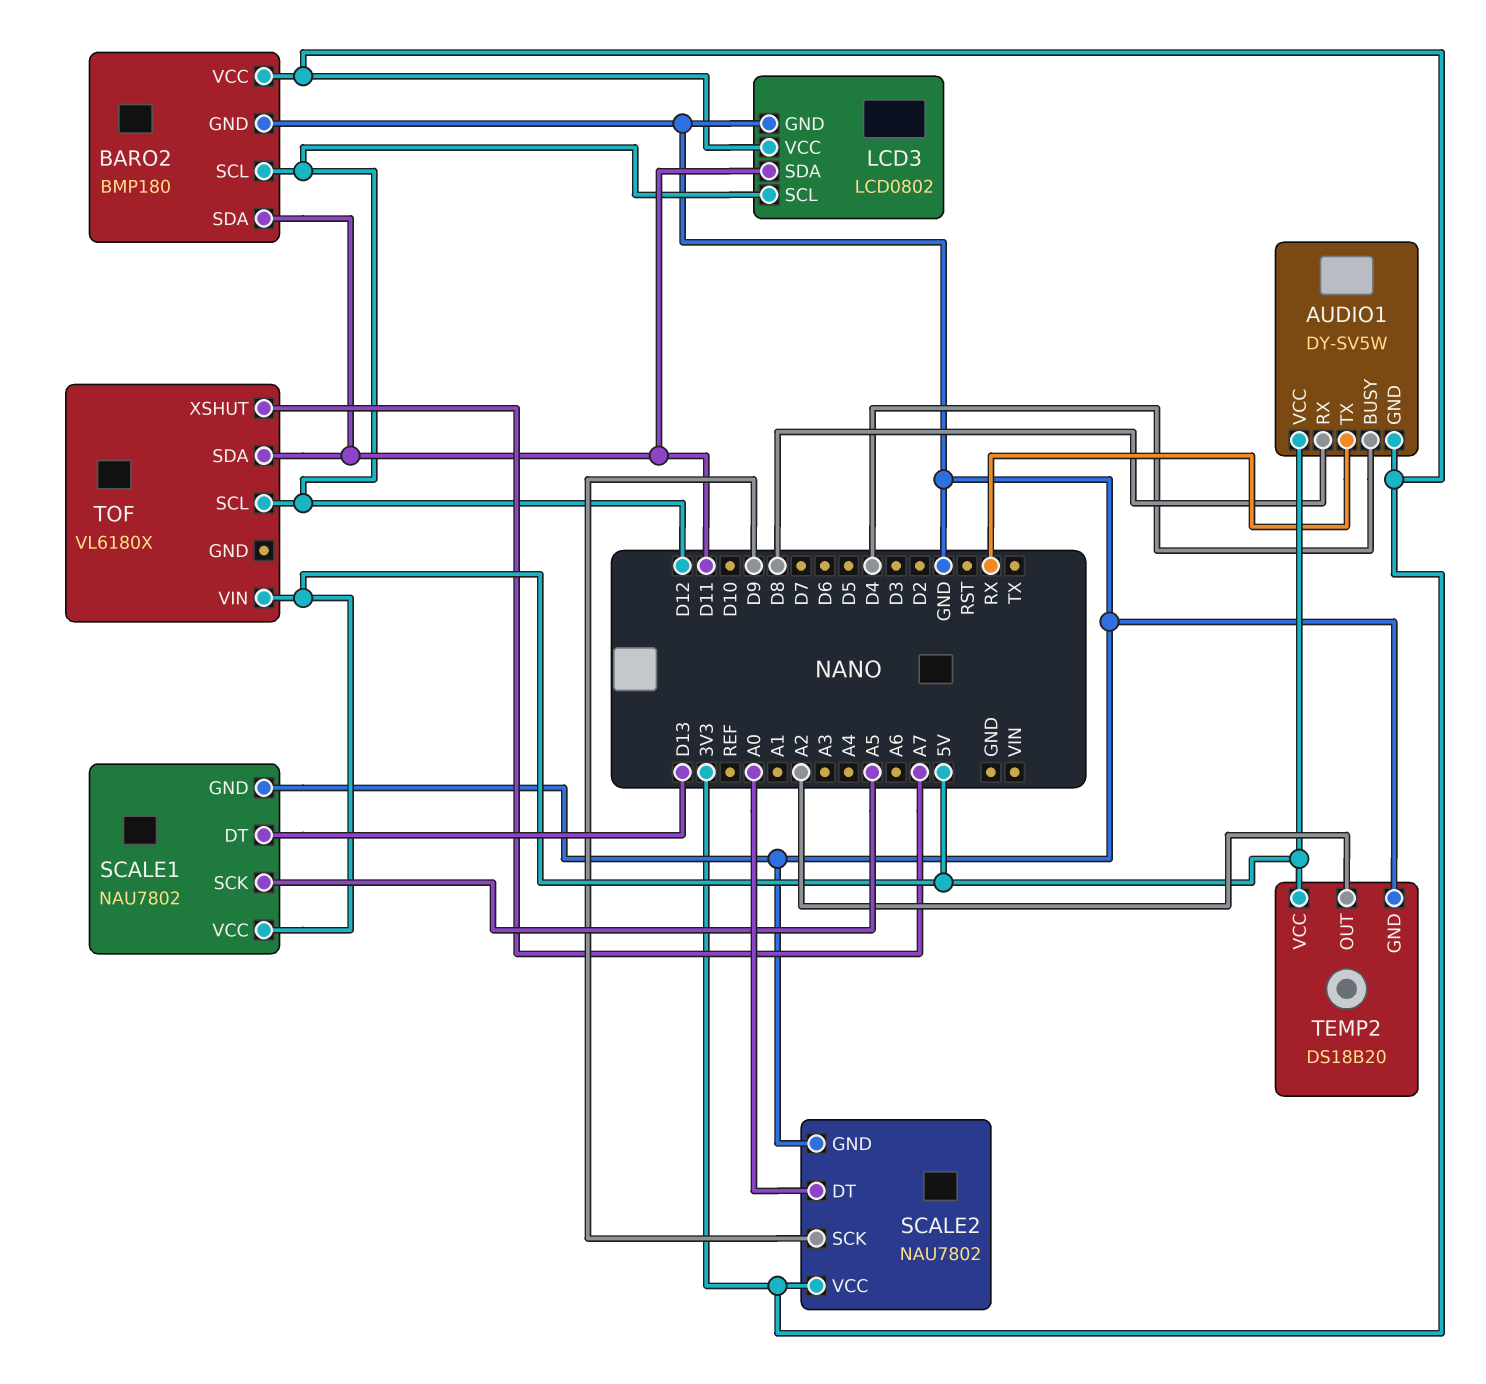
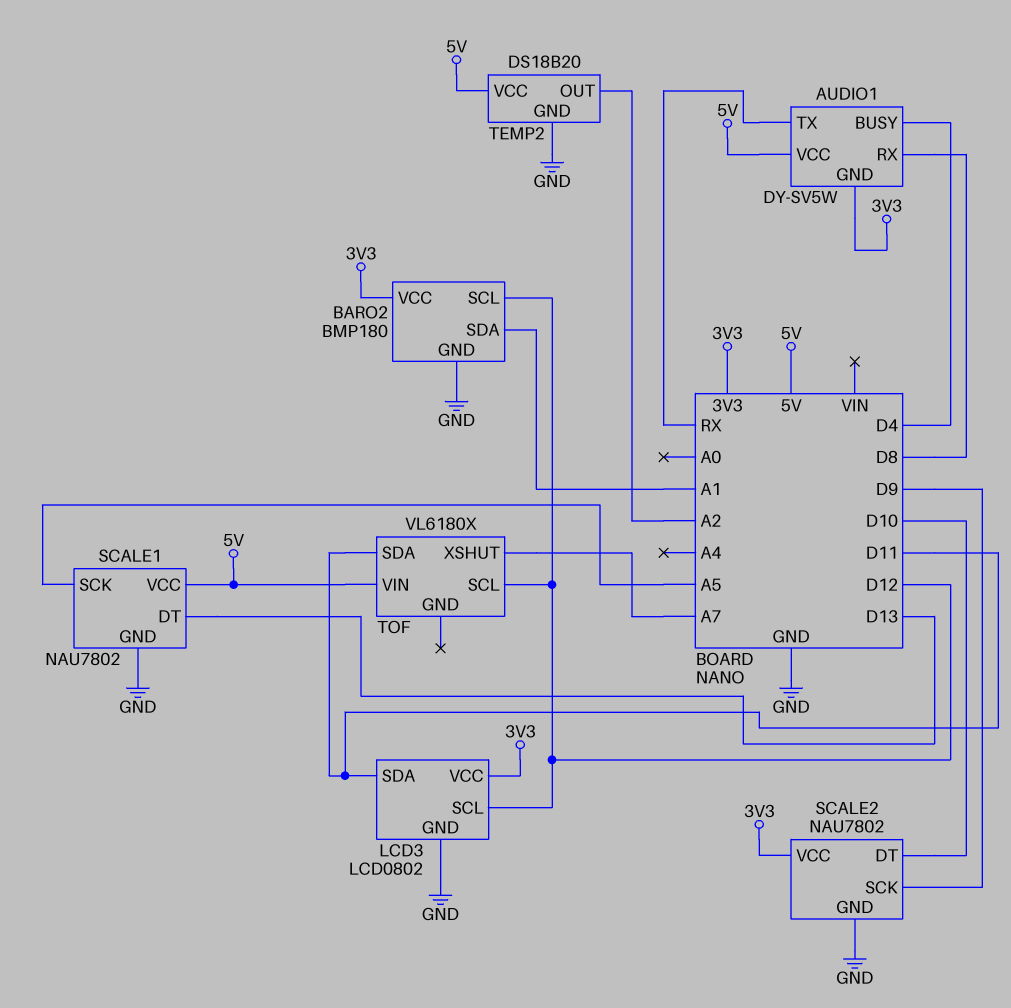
BARO2 pin SDA: D11 -> A1
SCALE2 pin DT: A0 -> D10

